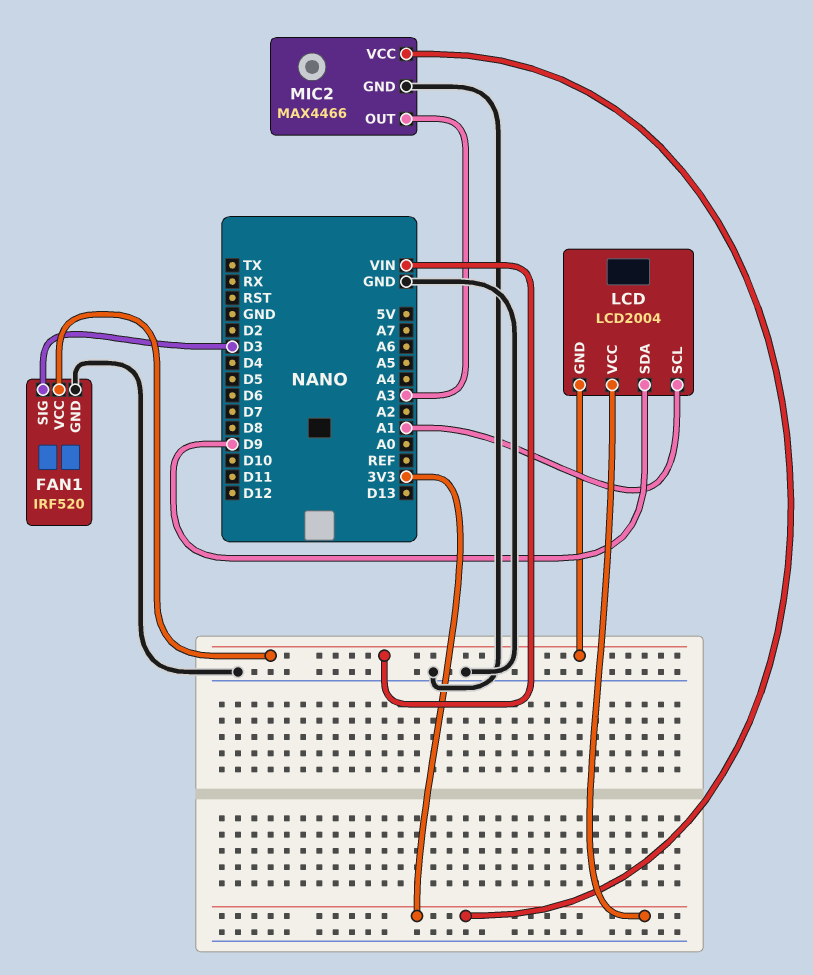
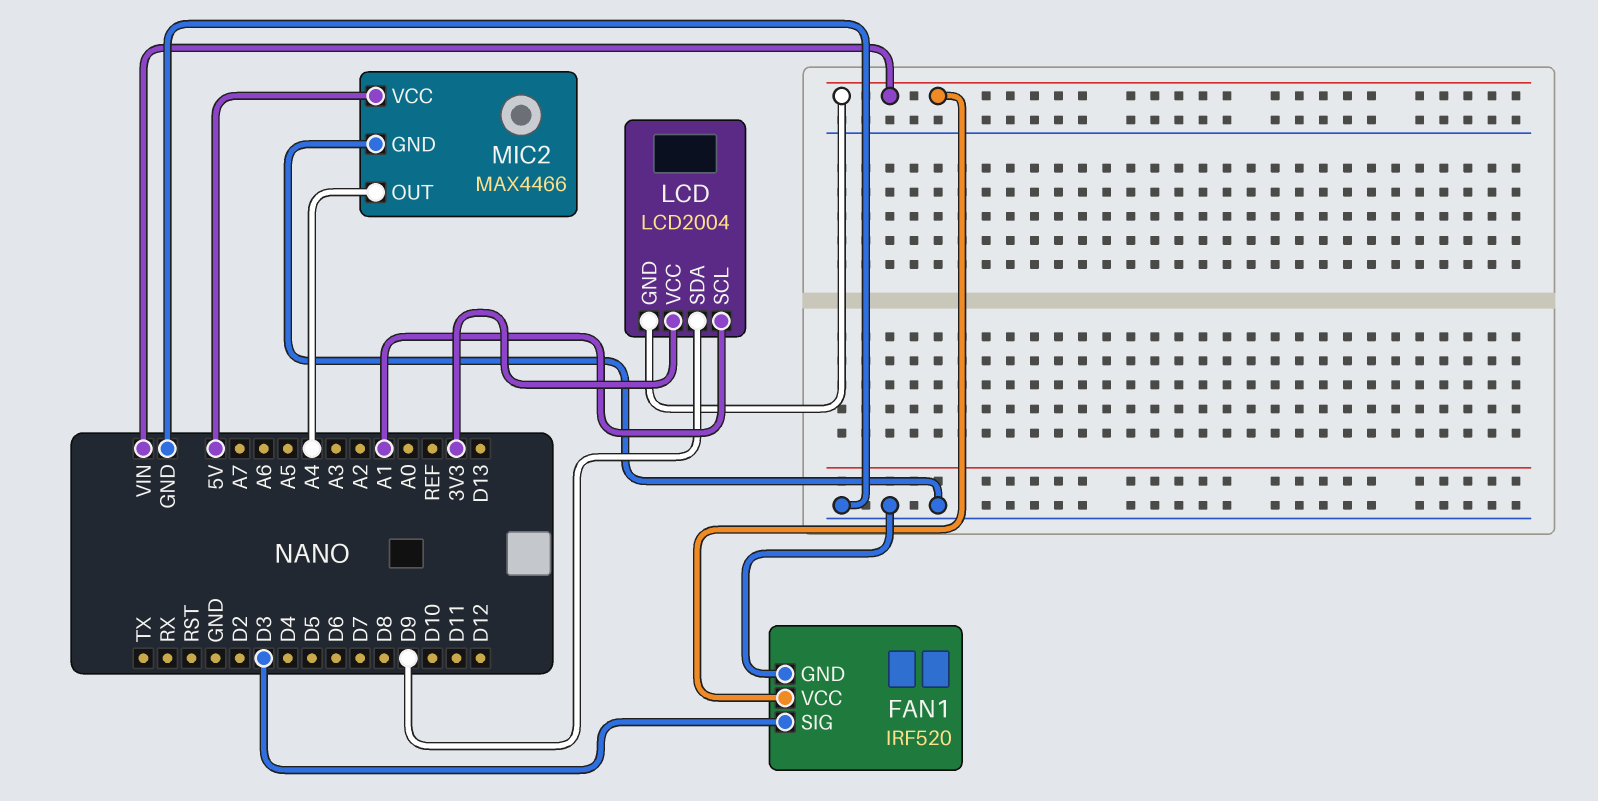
MIC2 pin OUT: A3 -> A4
MIC2 pin VCC: 3V3 -> 5V

